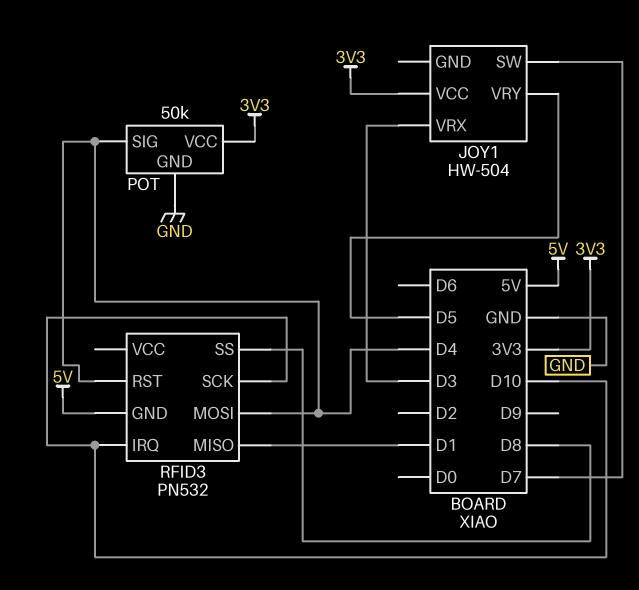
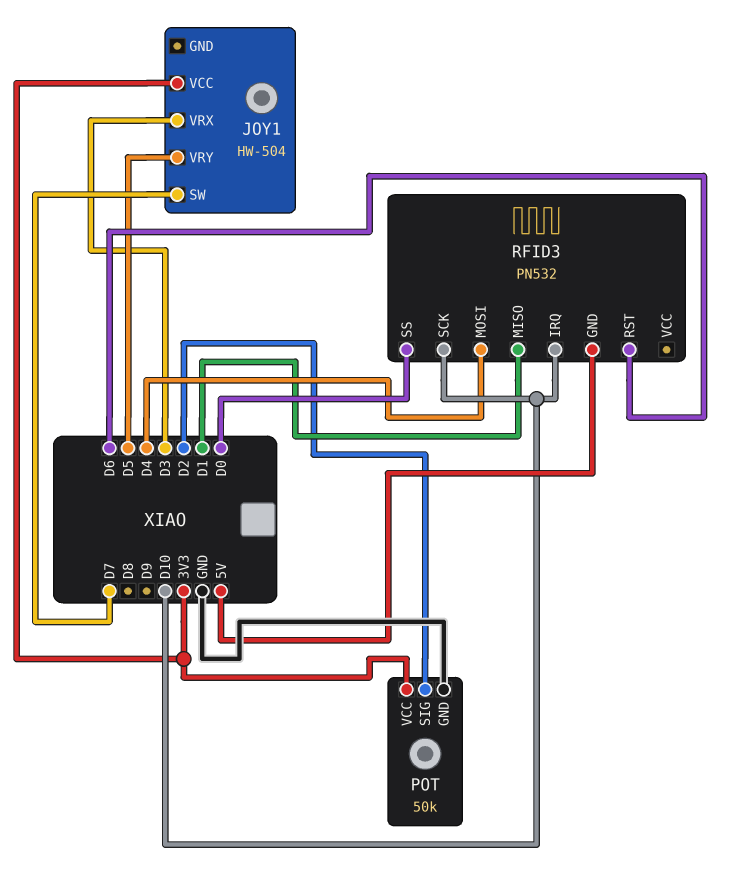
POT pin SIG: D4 -> D2
RFID3 pin RST: D4 -> D6
RFID3 pin SS: D8 -> D0

